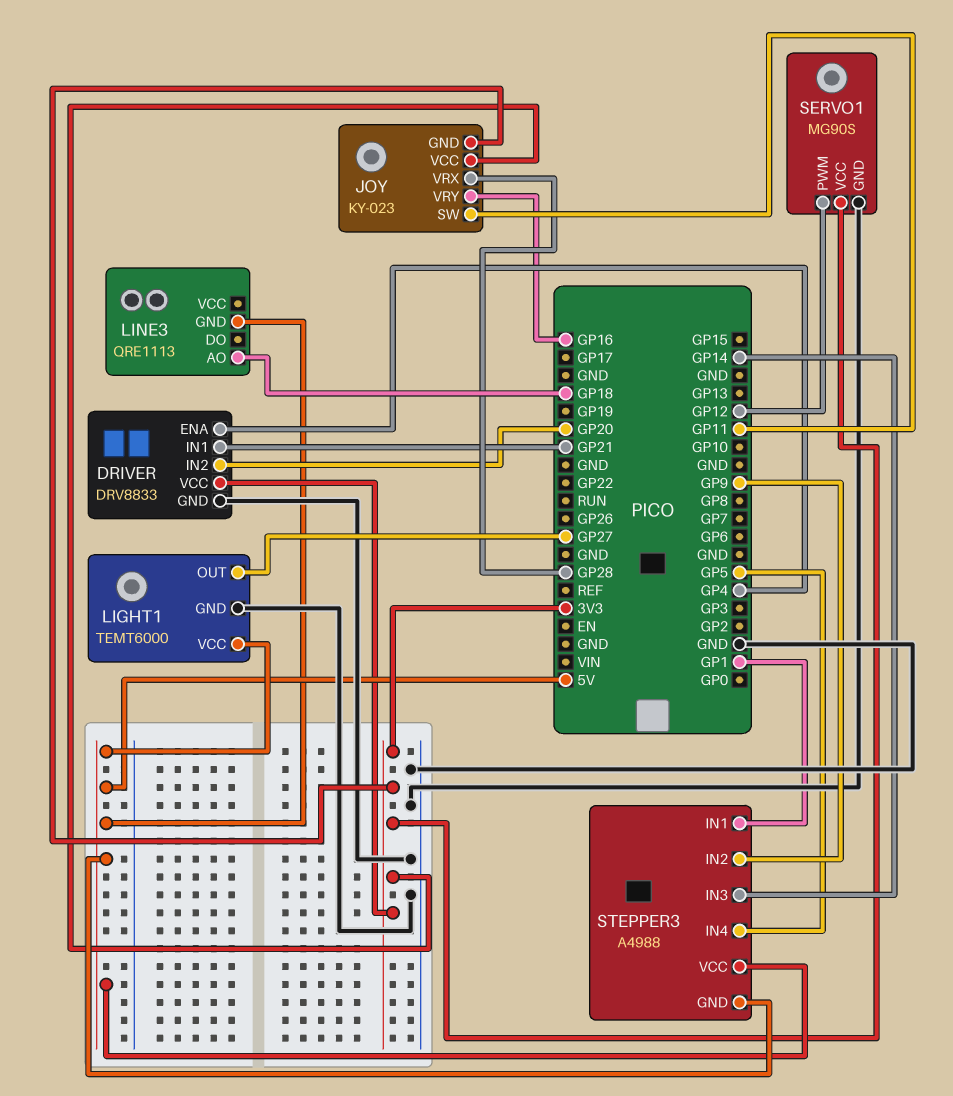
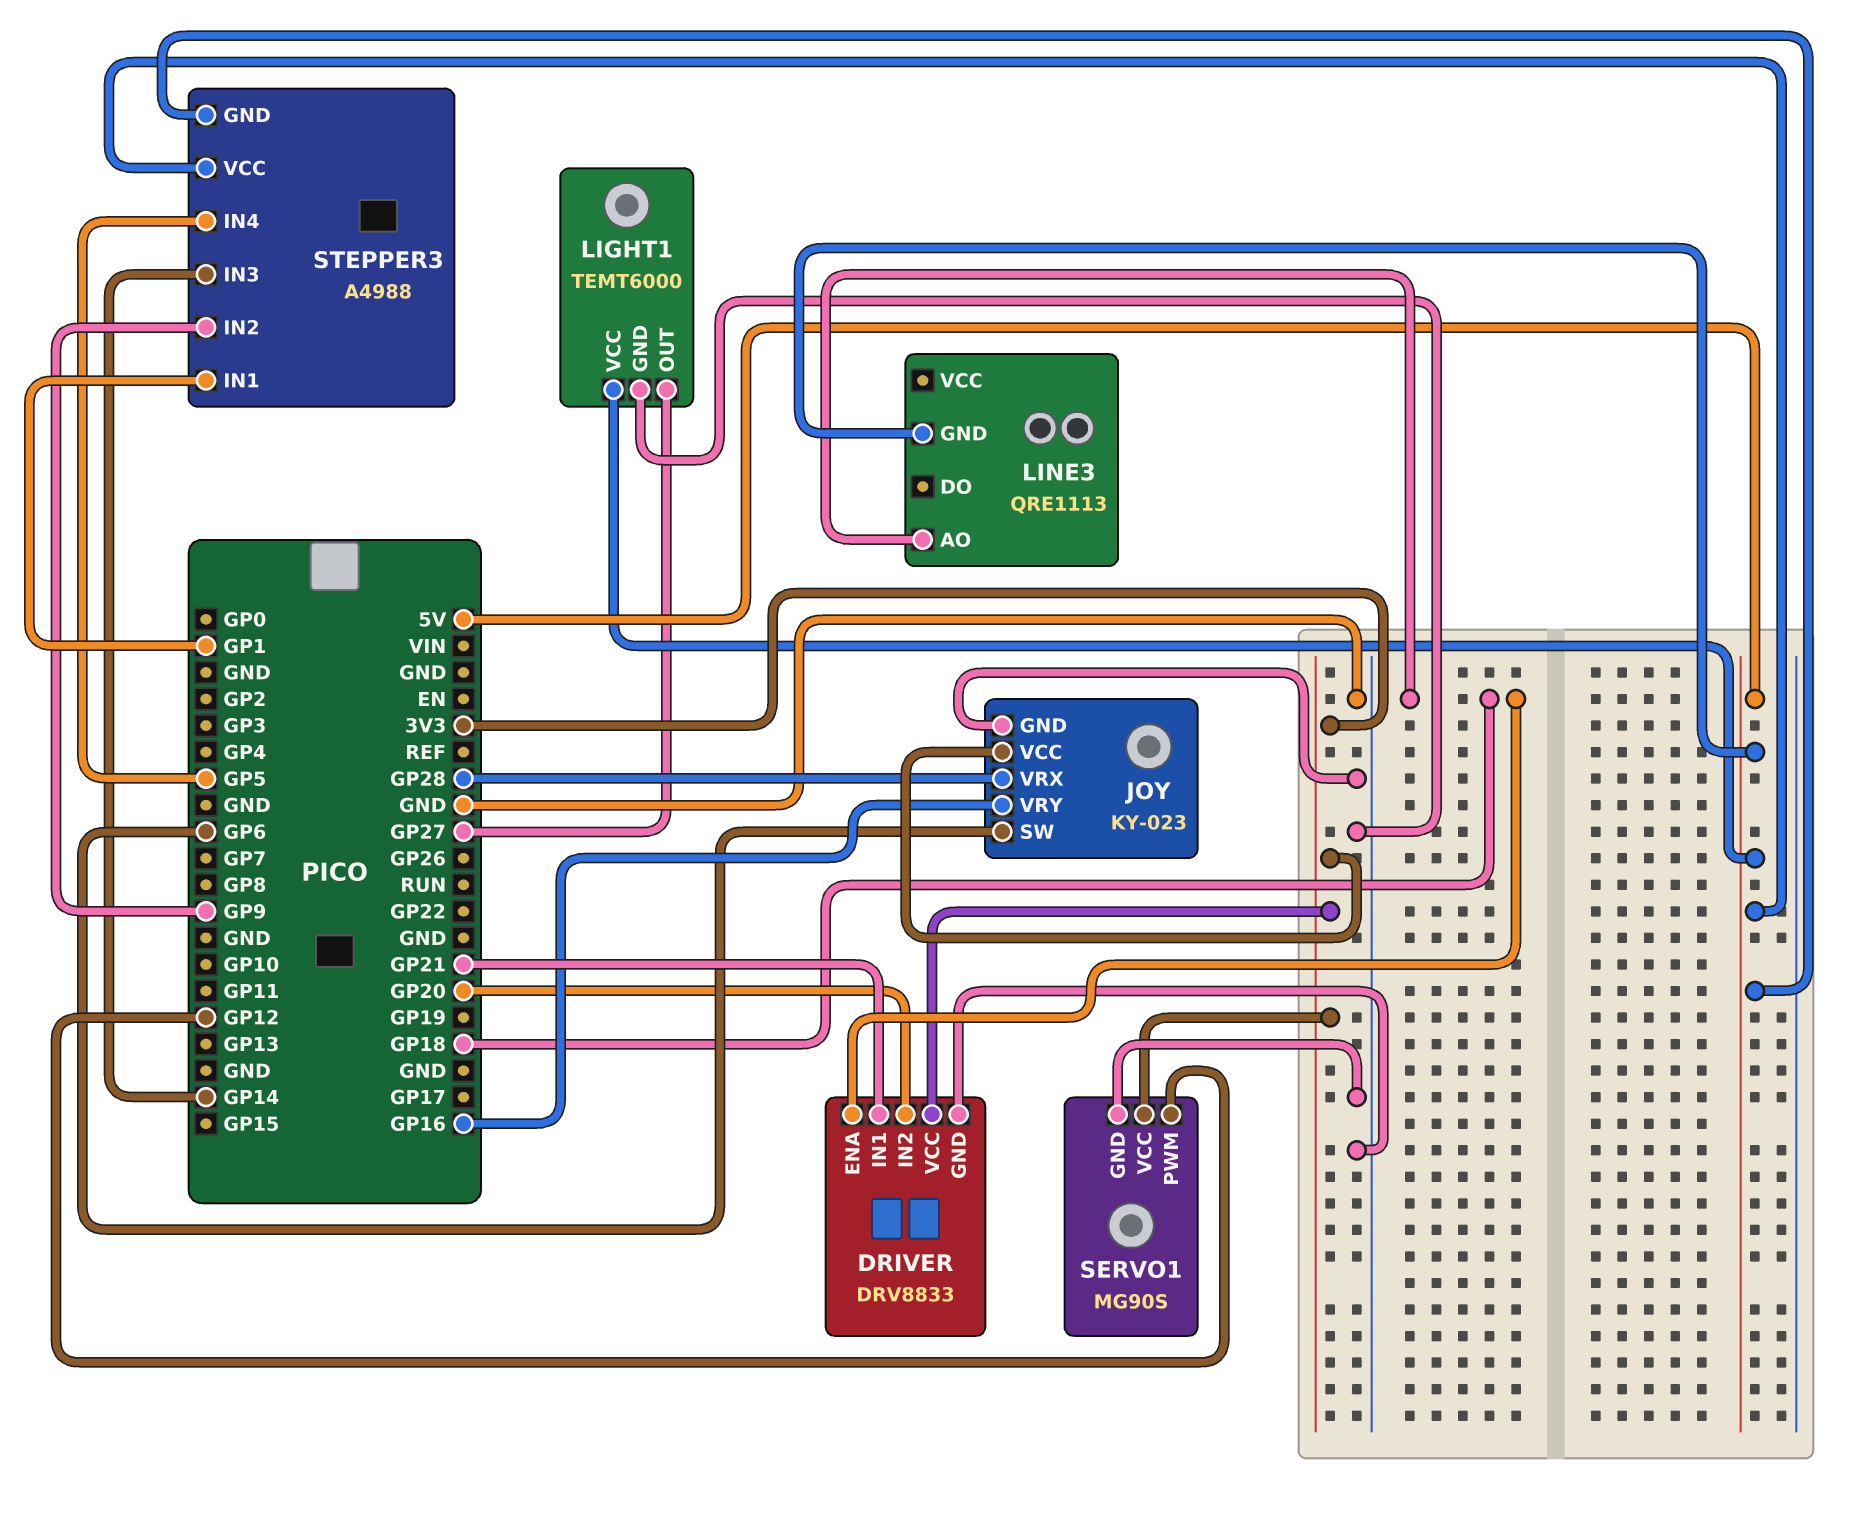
DRIVER pin ENA: GP4 -> GP18
JOY pin GND: 3V3 -> GND
JOY pin SW: GP11 -> GP6

